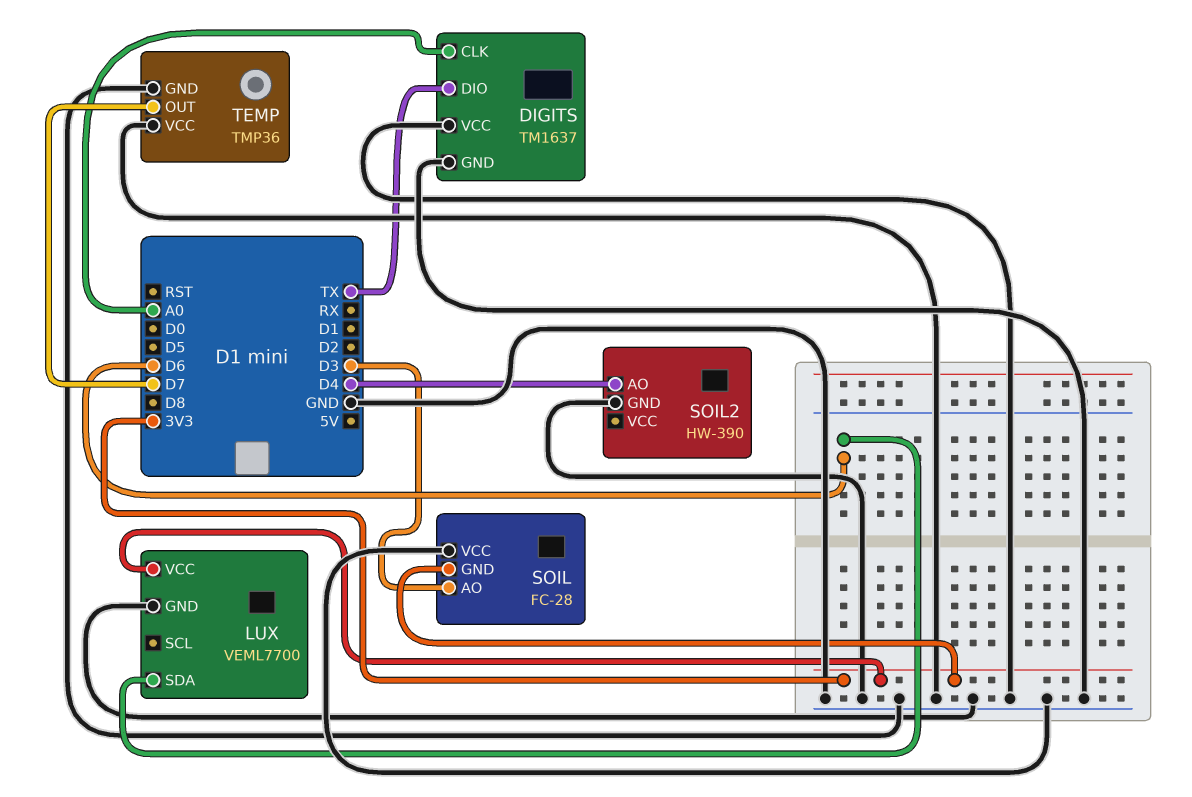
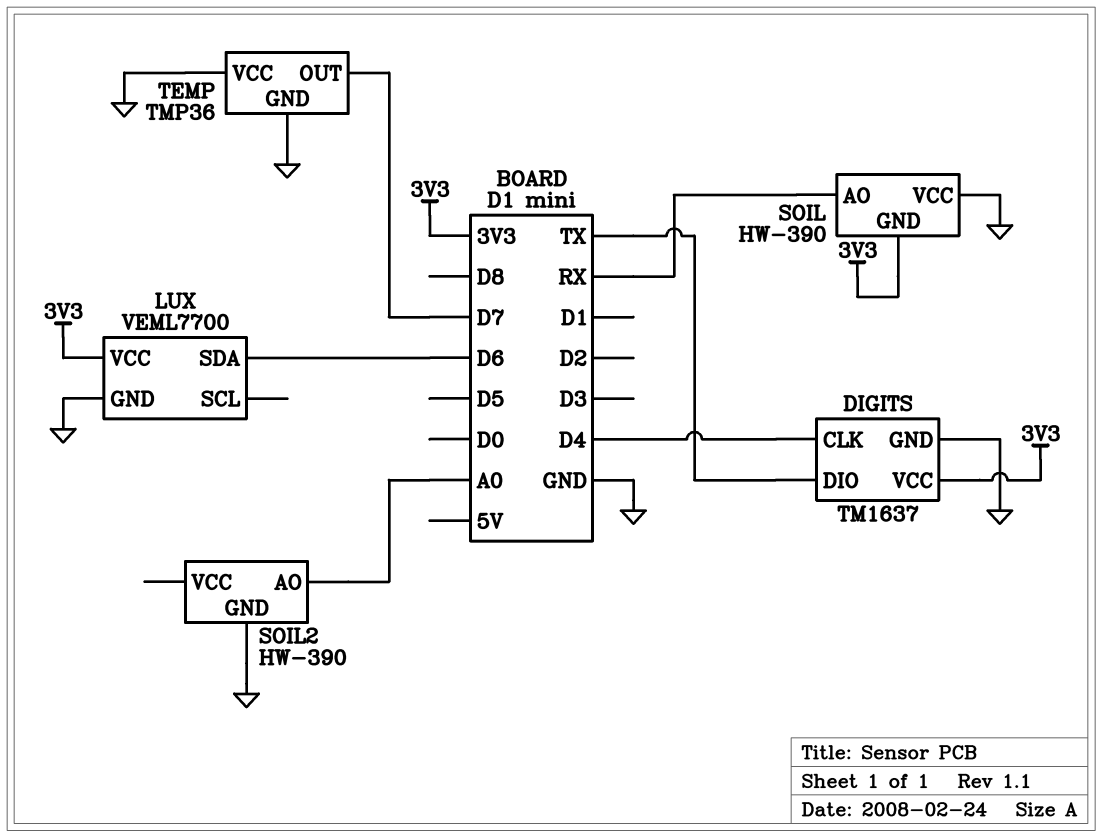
DIGITS pin CLK: A0 -> D4
DIGITS pin VCC: GND -> 3V3
SOIL: FC-28 -> HW-390
SOIL pin AO: D3 -> RX
SOIL2 pin AO: D4 -> A0

